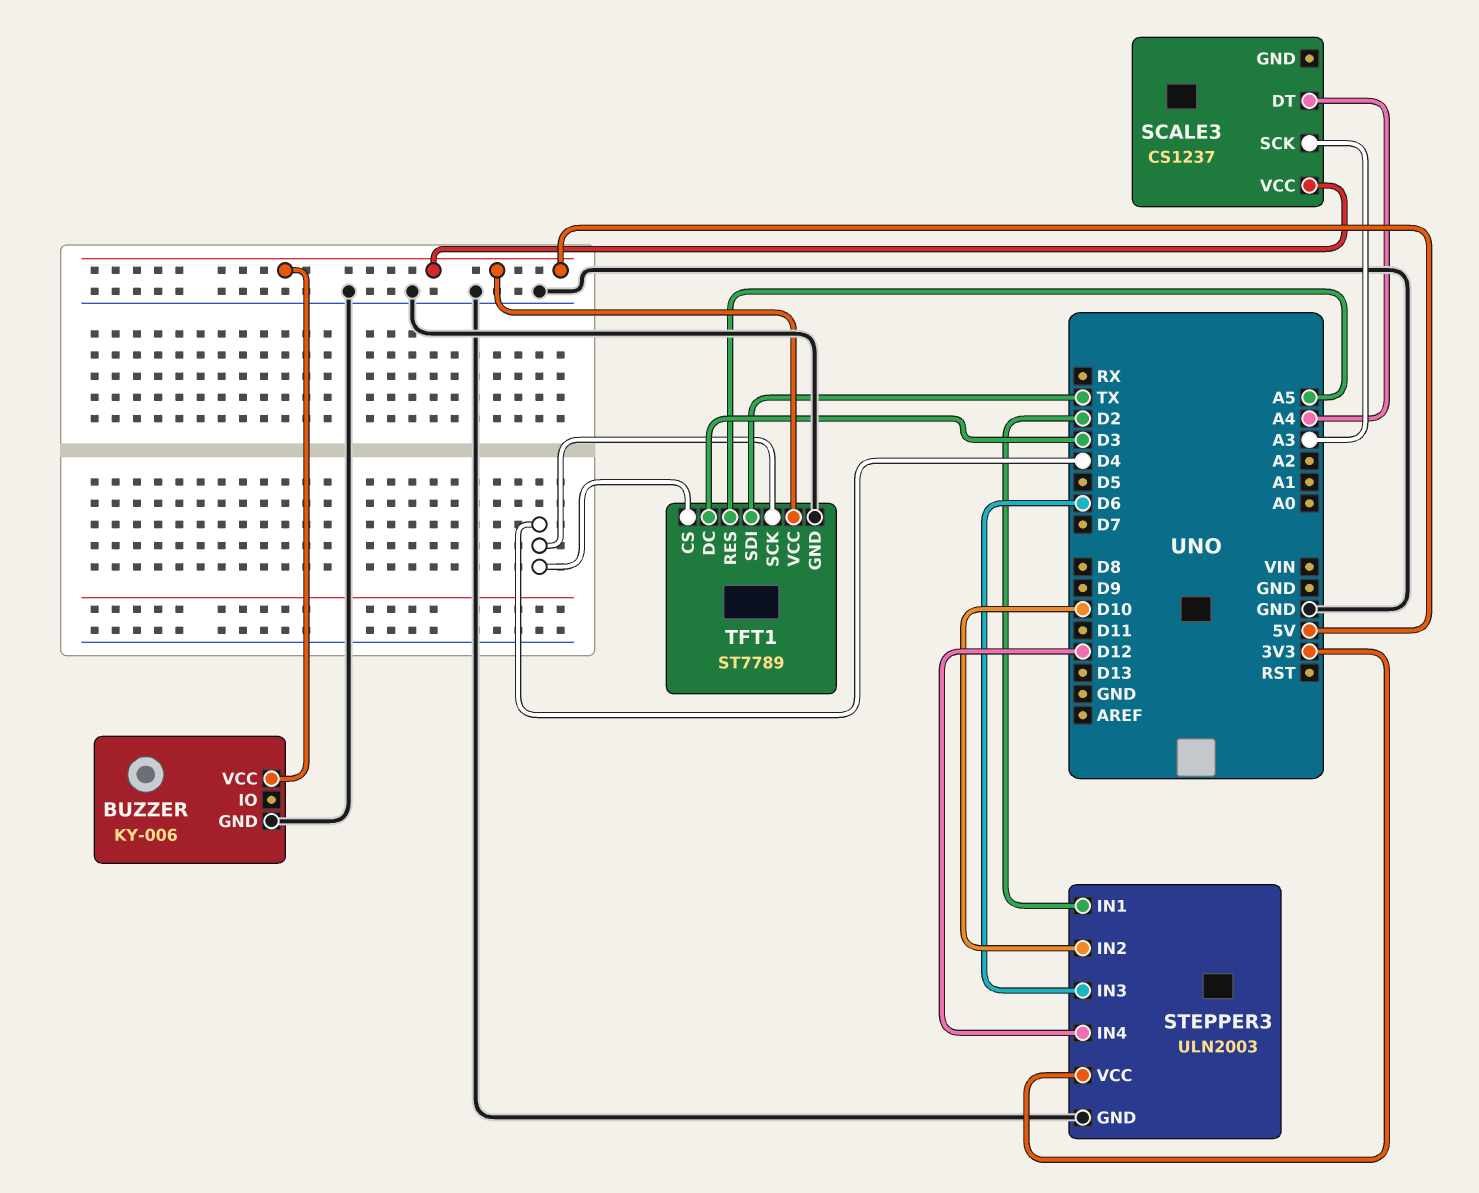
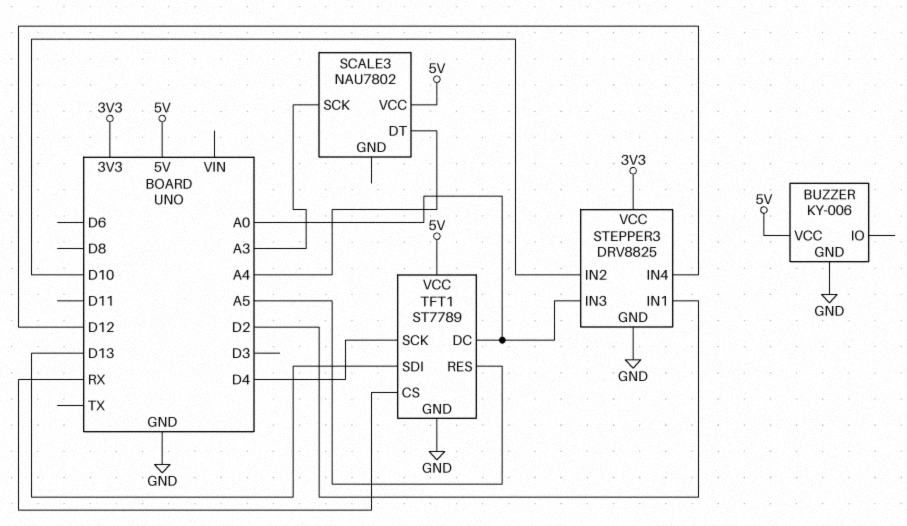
SCALE3: CS1237 -> NAU7802
STEPPER3: ULN2003 -> DRV8825
STEPPER3 pin IN3: D6 -> A0
TFT1 pin CS: D4 -> RX
TFT1 pin DC: D3 -> A0
TFT1 pin SDI: TX -> D13

